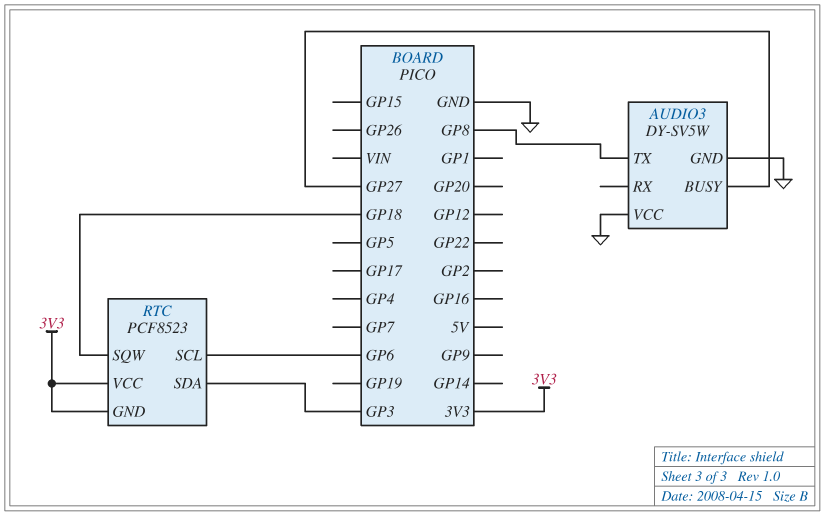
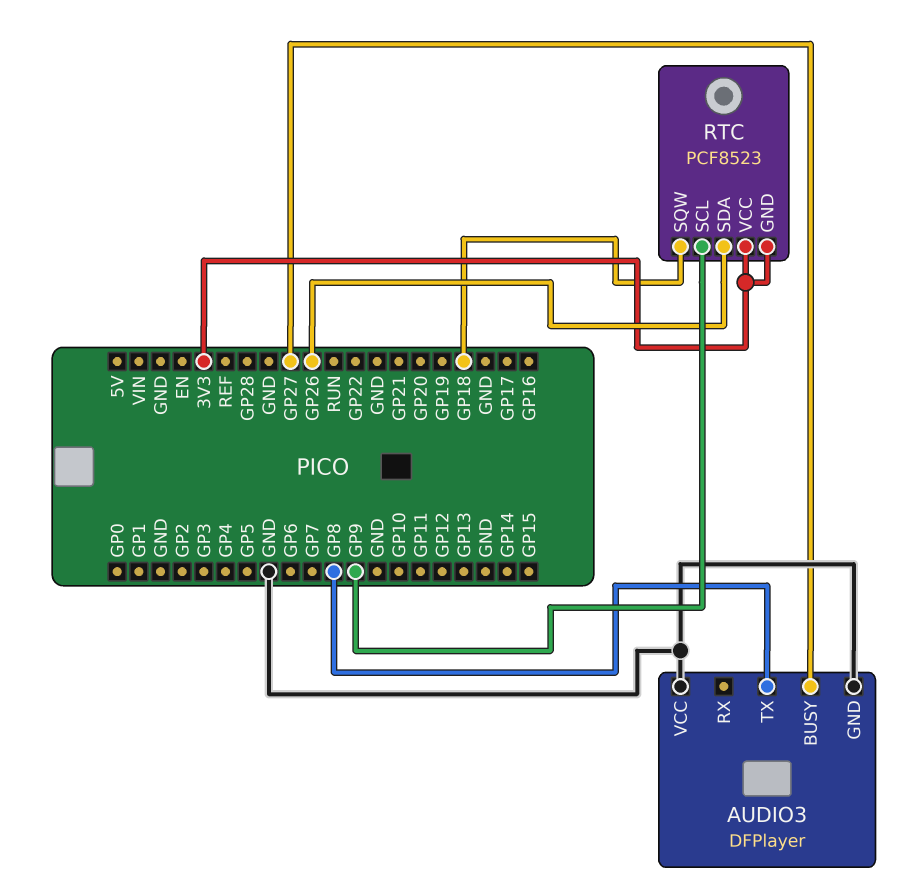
AUDIO3: DY-SV5W -> DFPlayer
RTC pin SCL: GP6 -> GP9
RTC pin SDA: GP3 -> GP26

